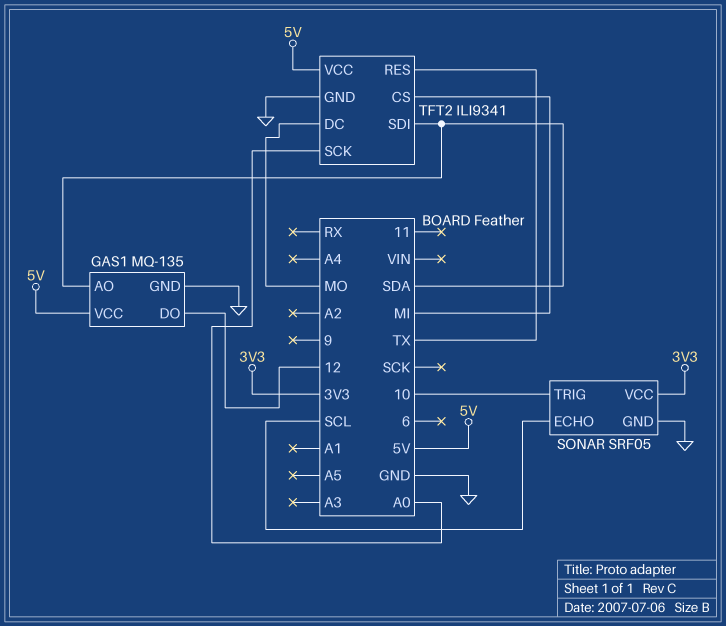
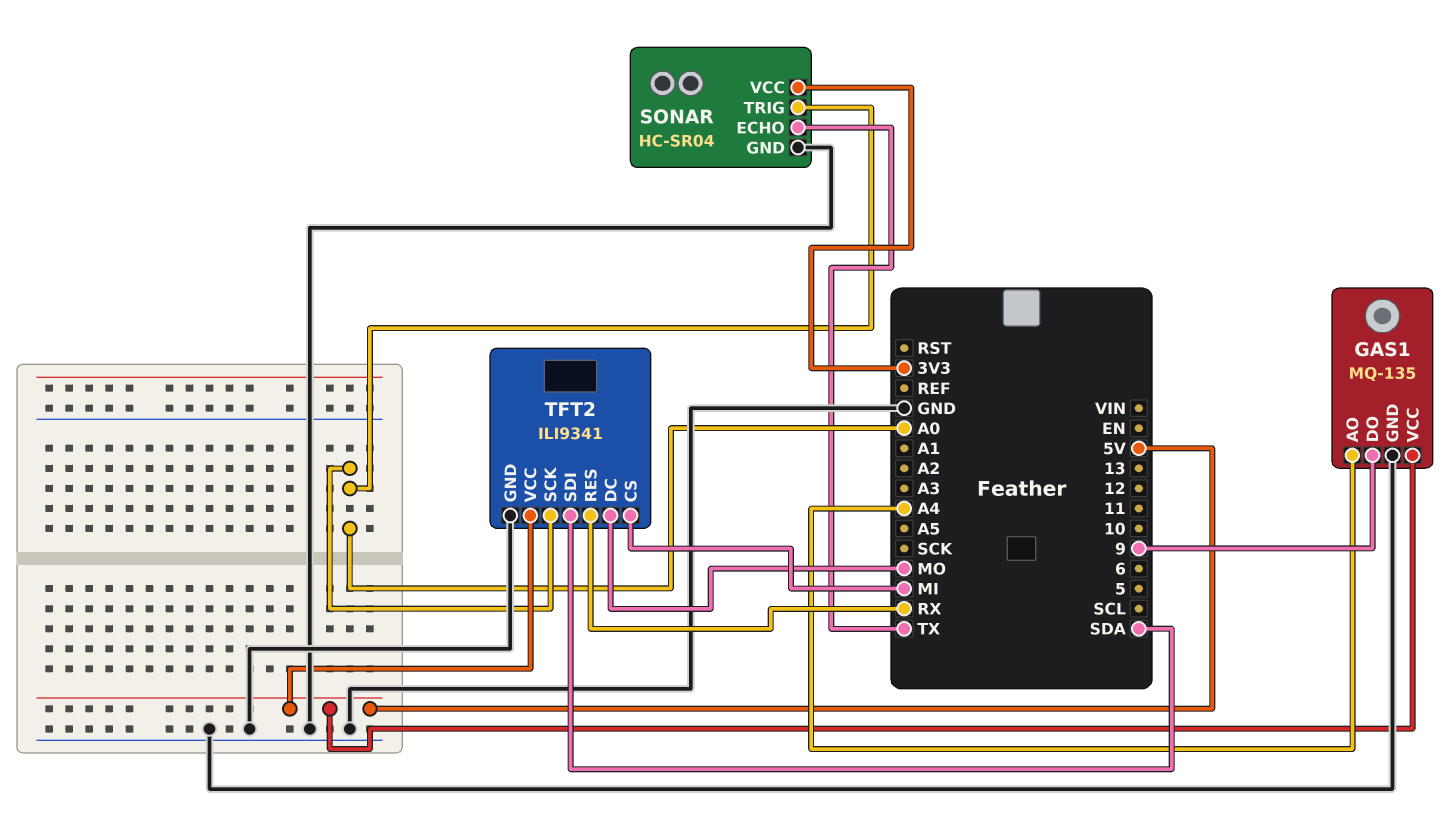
GAS1 pin AO: SDA -> A4
GAS1 pin DO: 12 -> 9
SONAR: SRF05 -> HC-SR04
SONAR pin ECHO: SCL -> TX
SONAR pin TRIG: 10 -> A0
TFT2 pin RES: TX -> RX

